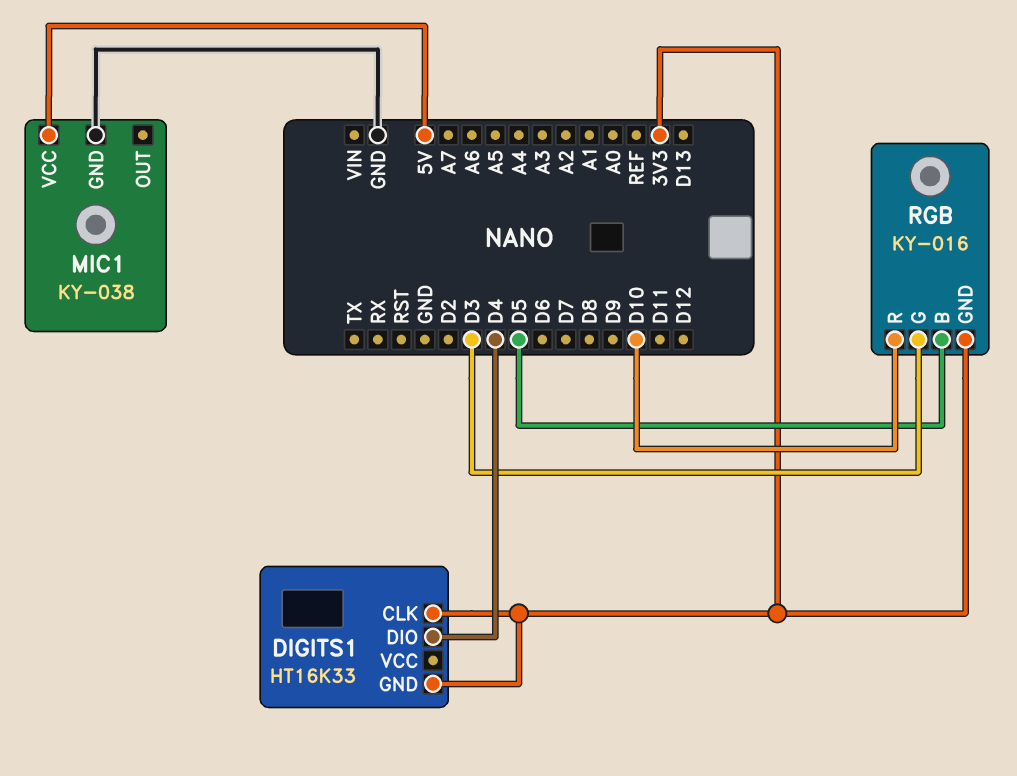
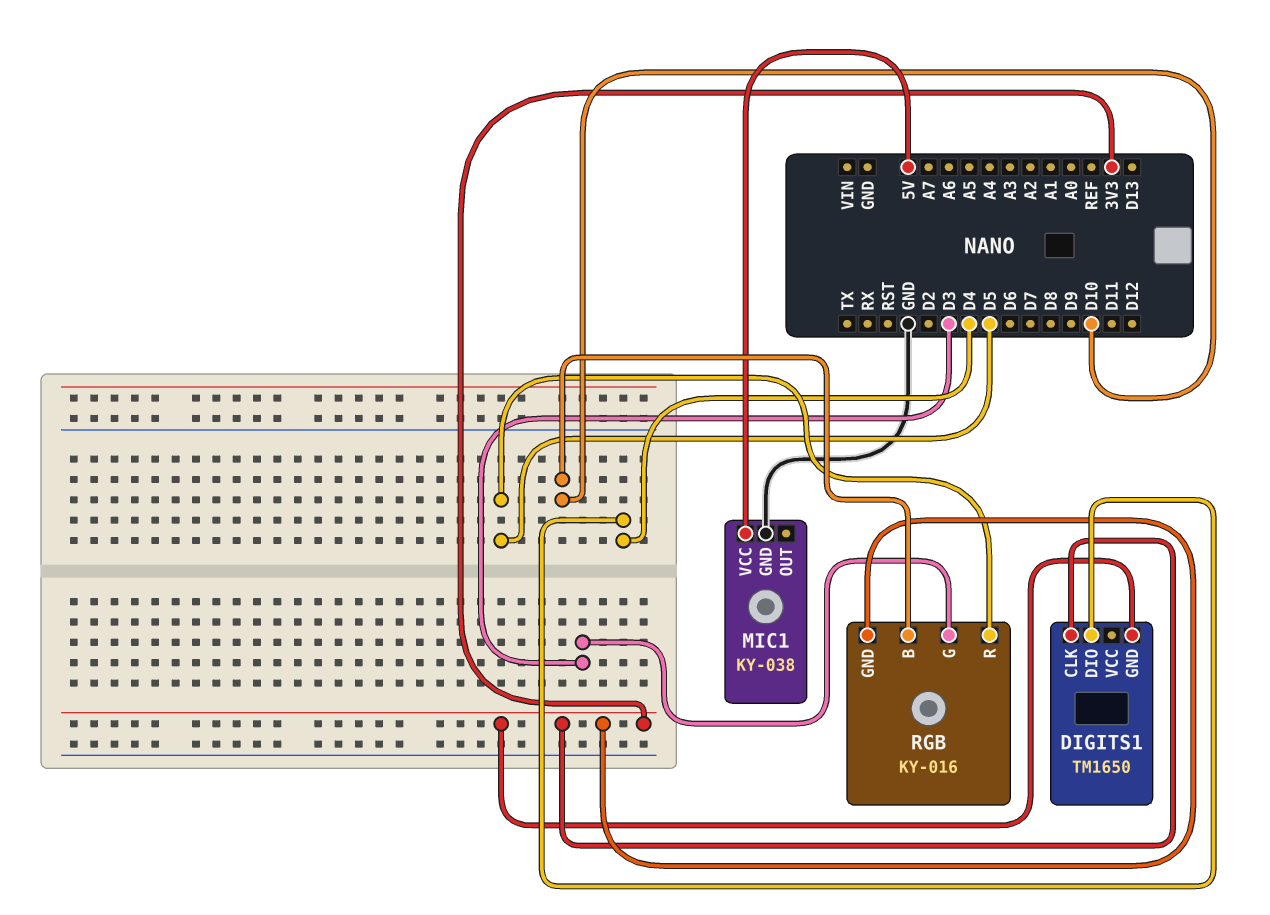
DIGITS1: HT16K33 -> TM1650
RGB pin B: D5 -> D10
RGB pin R: D10 -> D5

